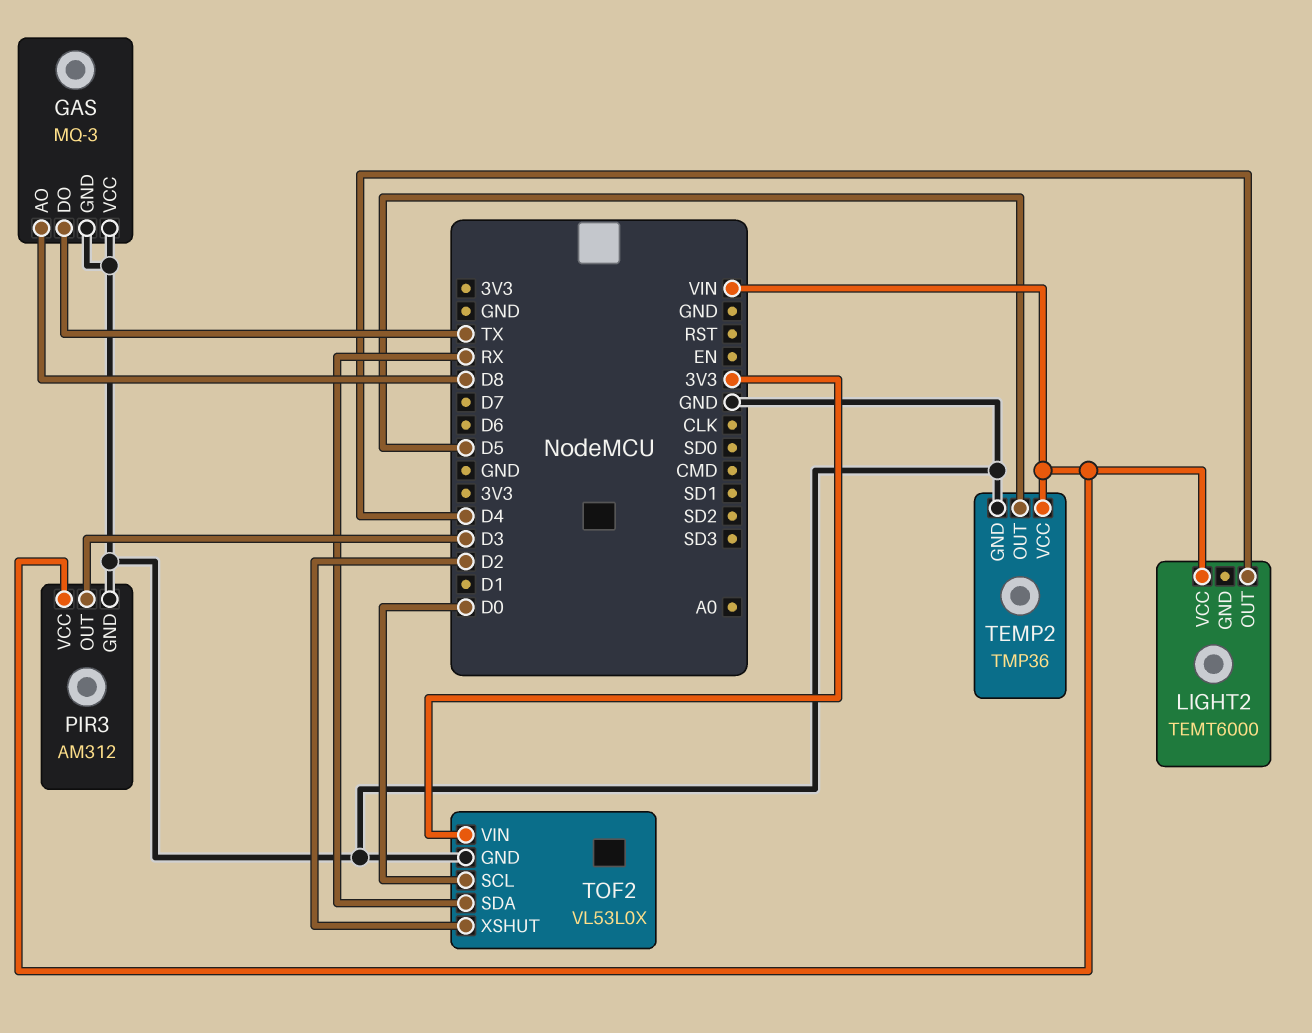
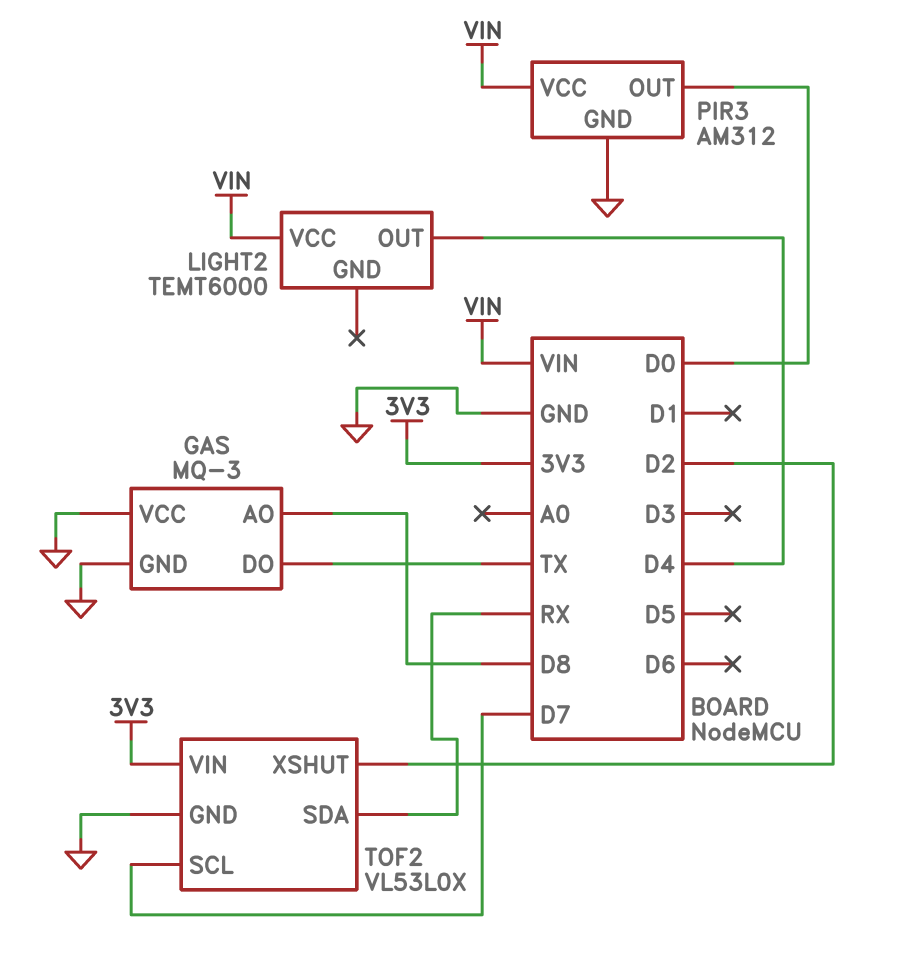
PIR3 pin OUT: D3 -> D0
TEMP2: TMP36 -> none
TEMP2 pin GND: GND -> none
TEMP2 pin OUT: D5 -> none
TEMP2 pin VCC: VIN -> none
TOF2 pin SCL: D0 -> D7

